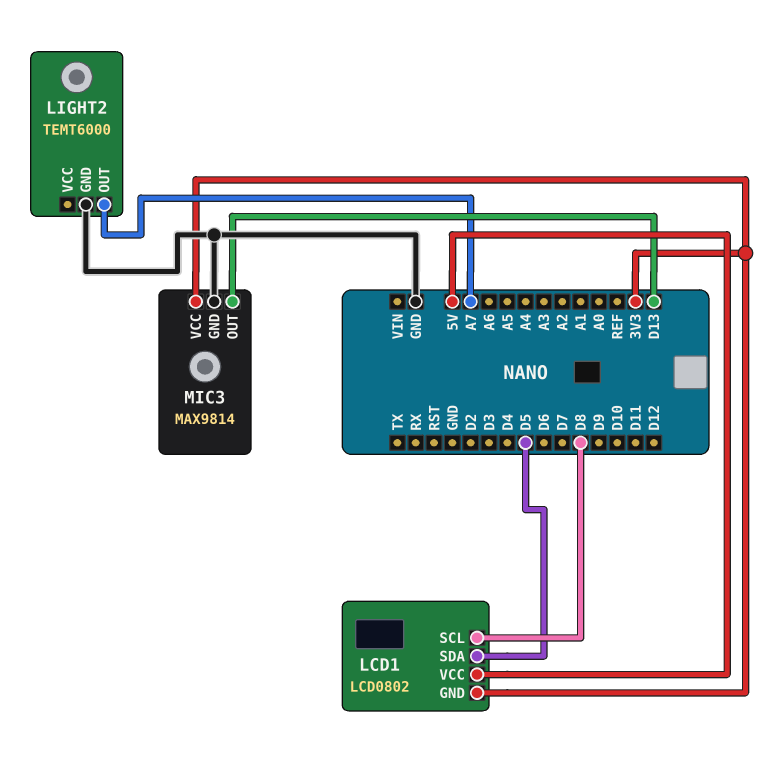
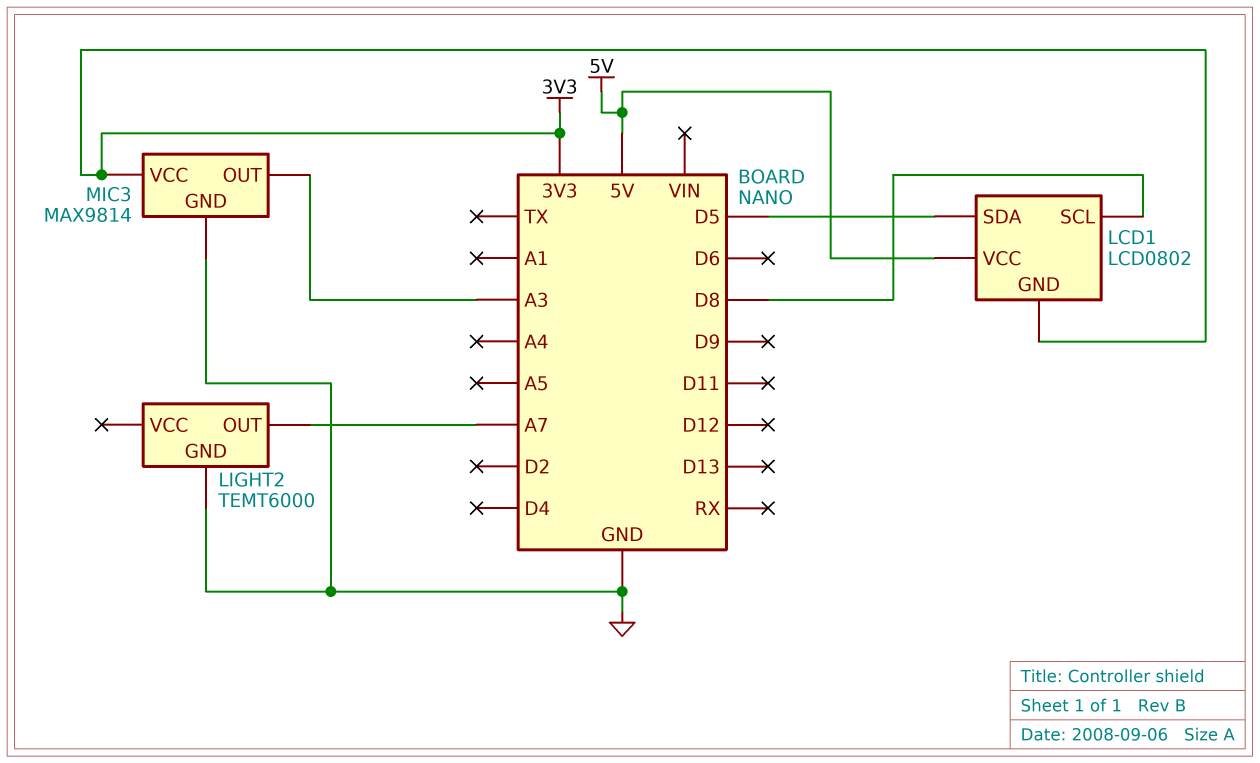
MIC3 pin OUT: D13 -> A3

